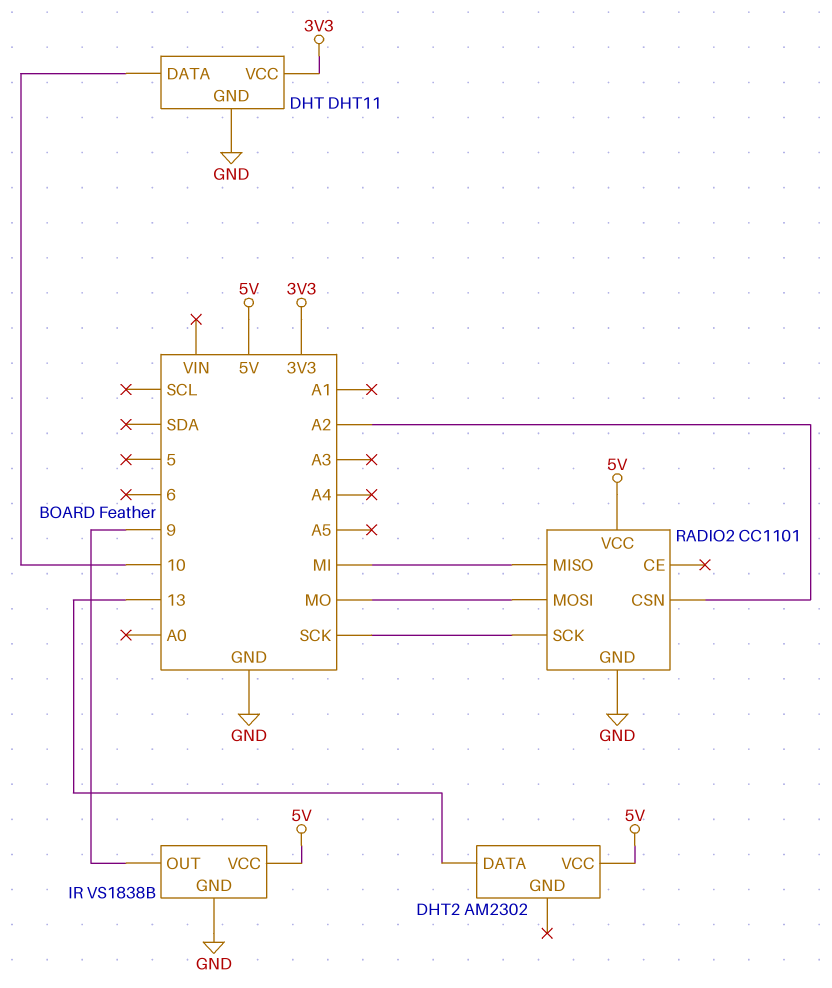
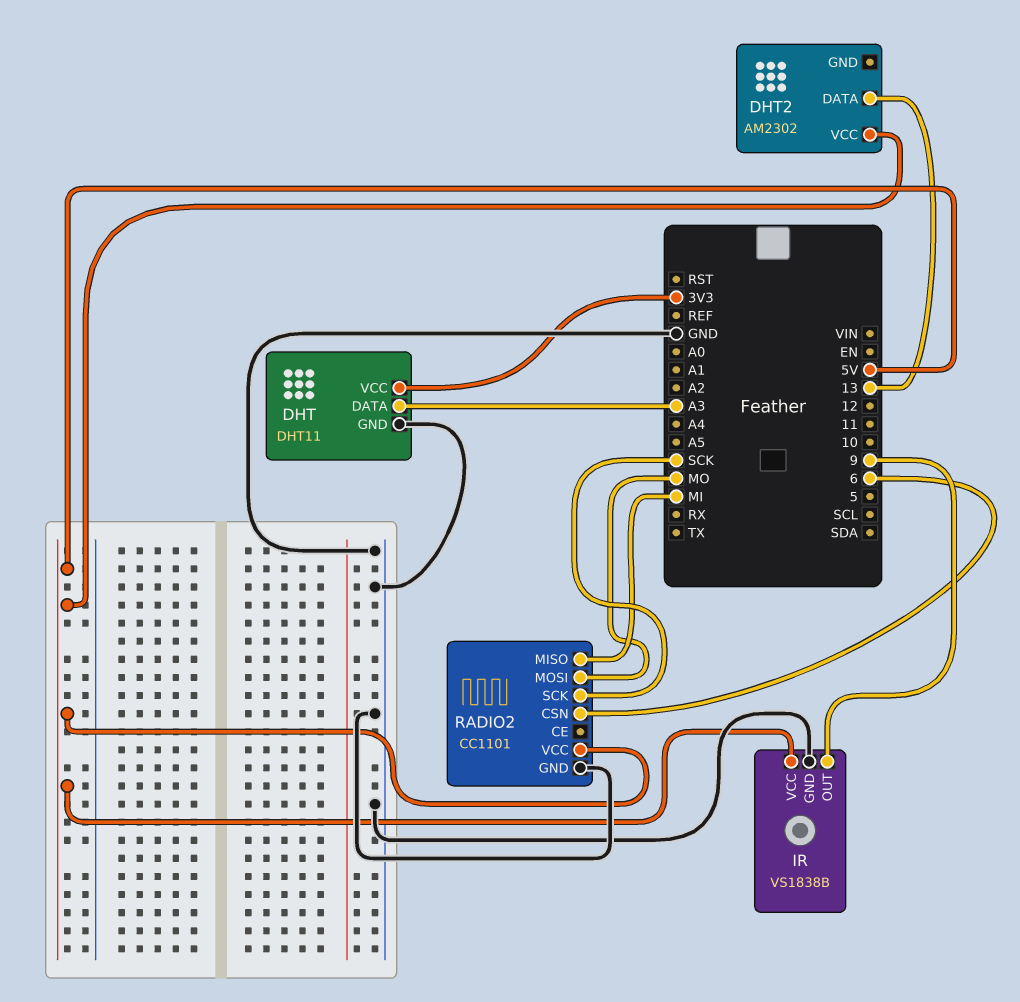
DHT pin DATA: 10 -> A3
RADIO2 pin CSN: A2 -> 6

